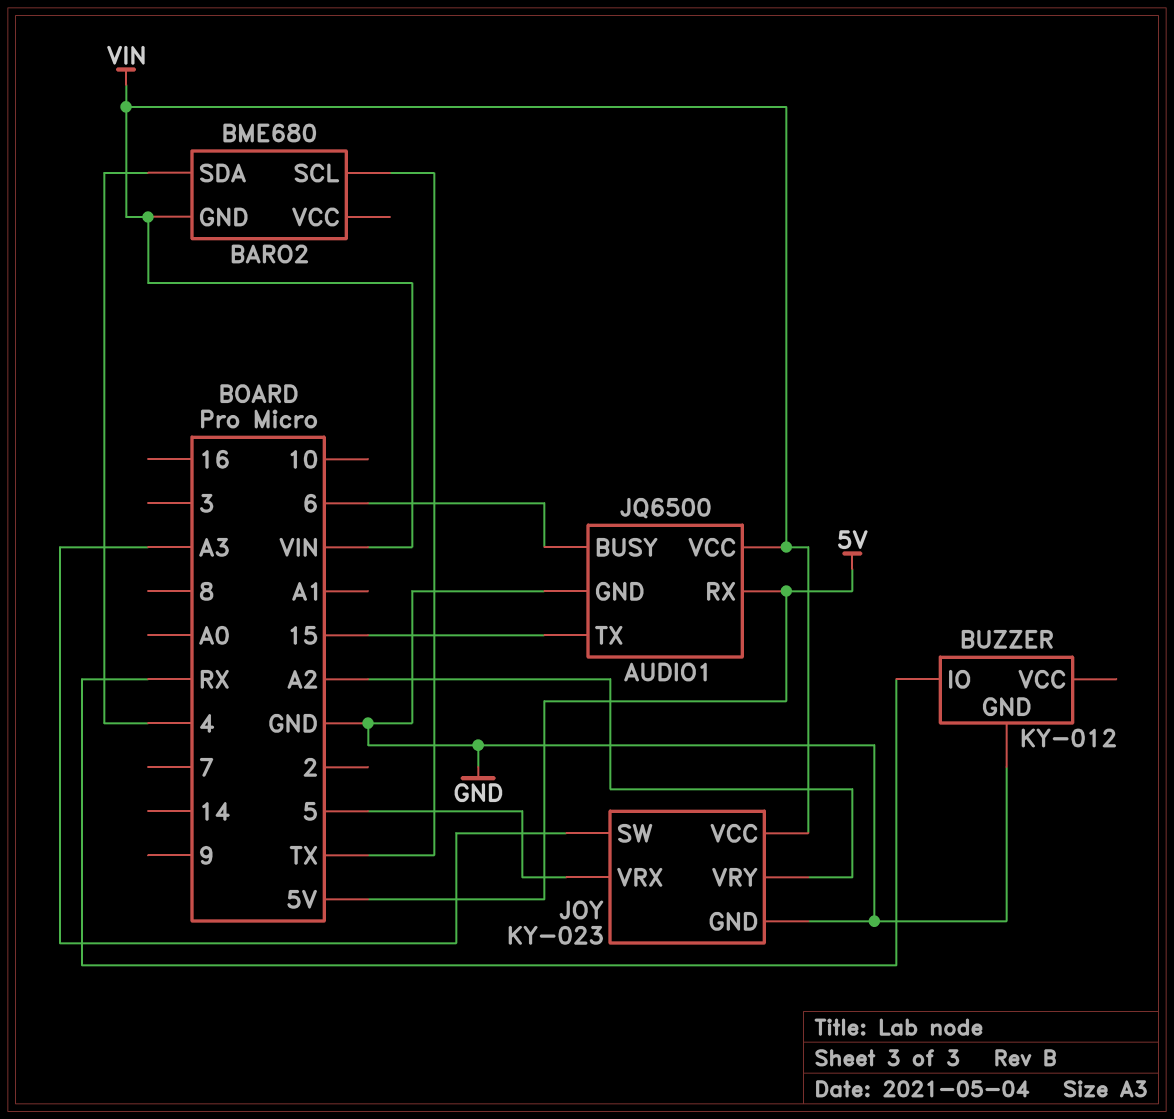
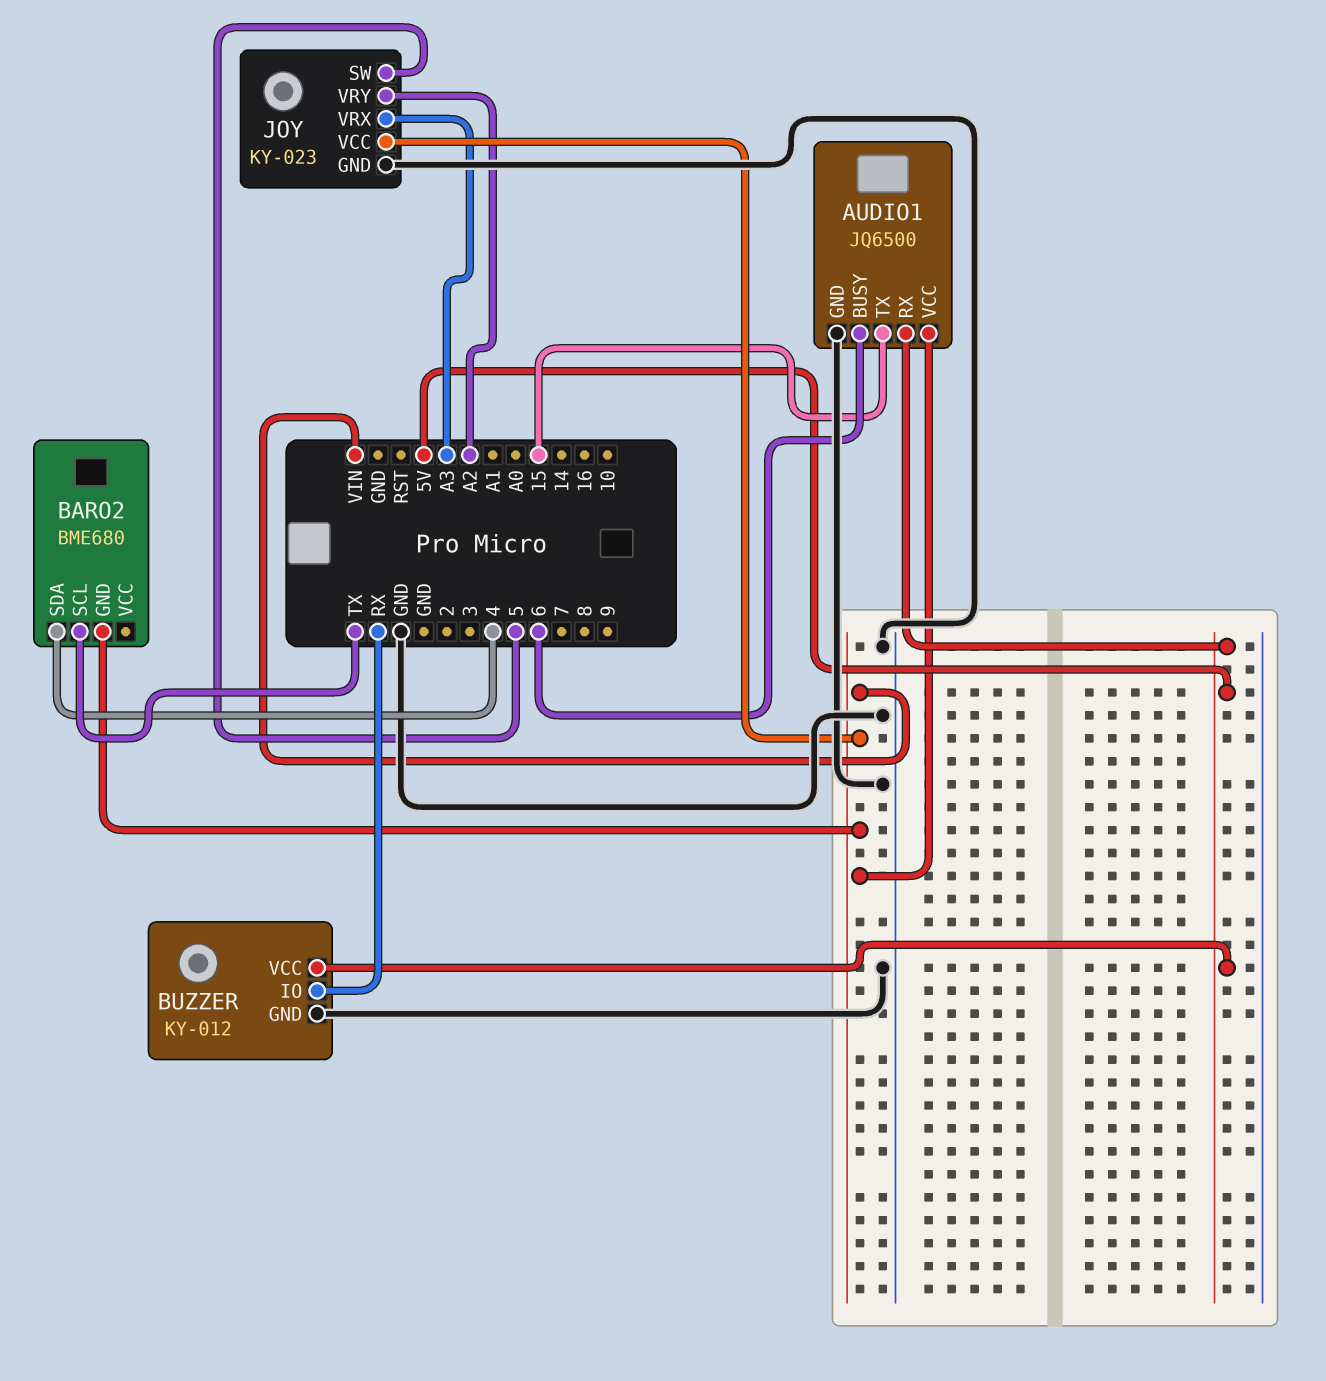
BUZZER pin VCC: none -> 5V
JOY pin SW: A3 -> 5
JOY pin VRX: 5 -> A3

